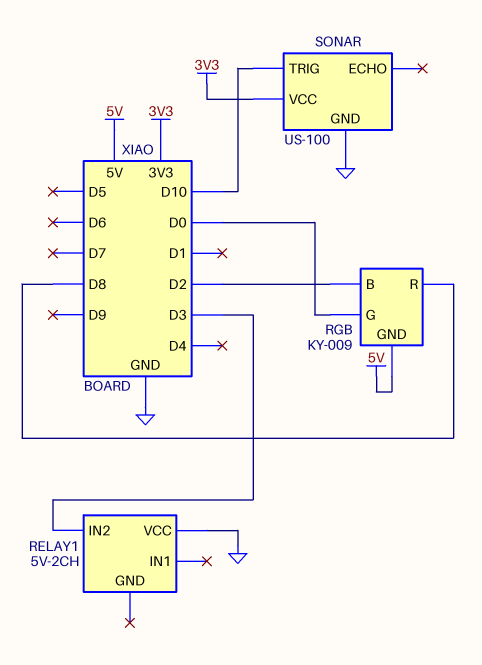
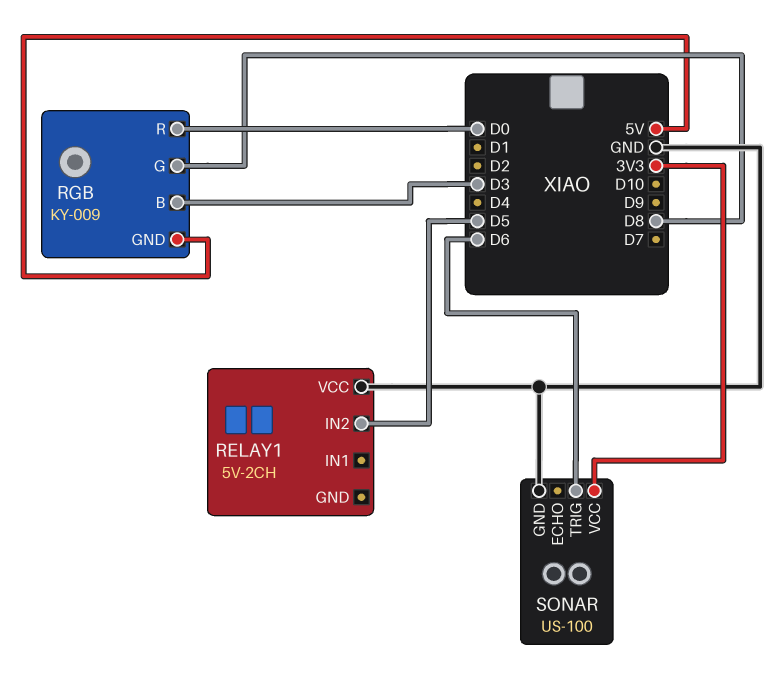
RELAY1 pin IN2: D3 -> D5
RGB pin B: D2 -> D3
RGB pin G: D0 -> D8
RGB pin R: D8 -> D0
SONAR pin TRIG: D10 -> D6

